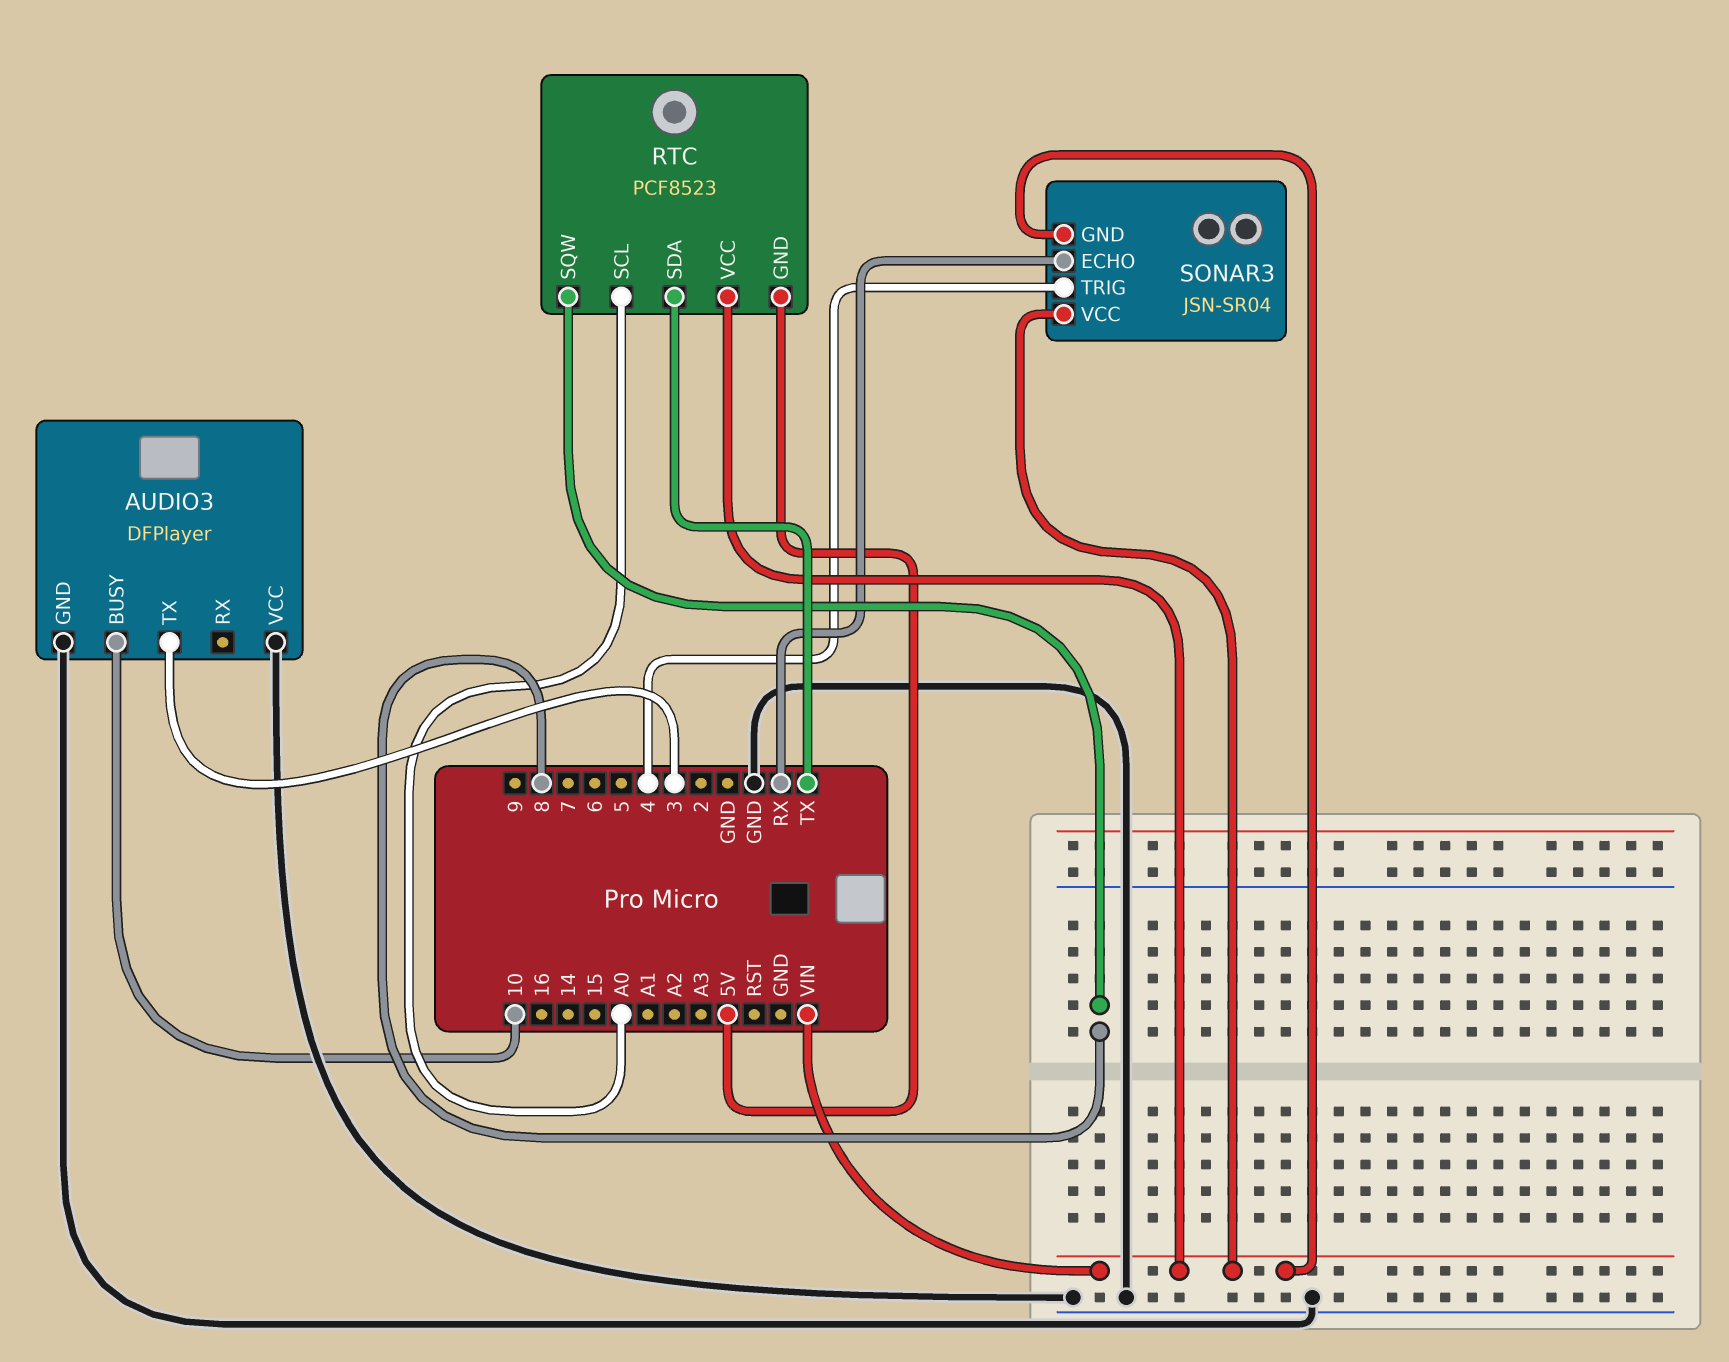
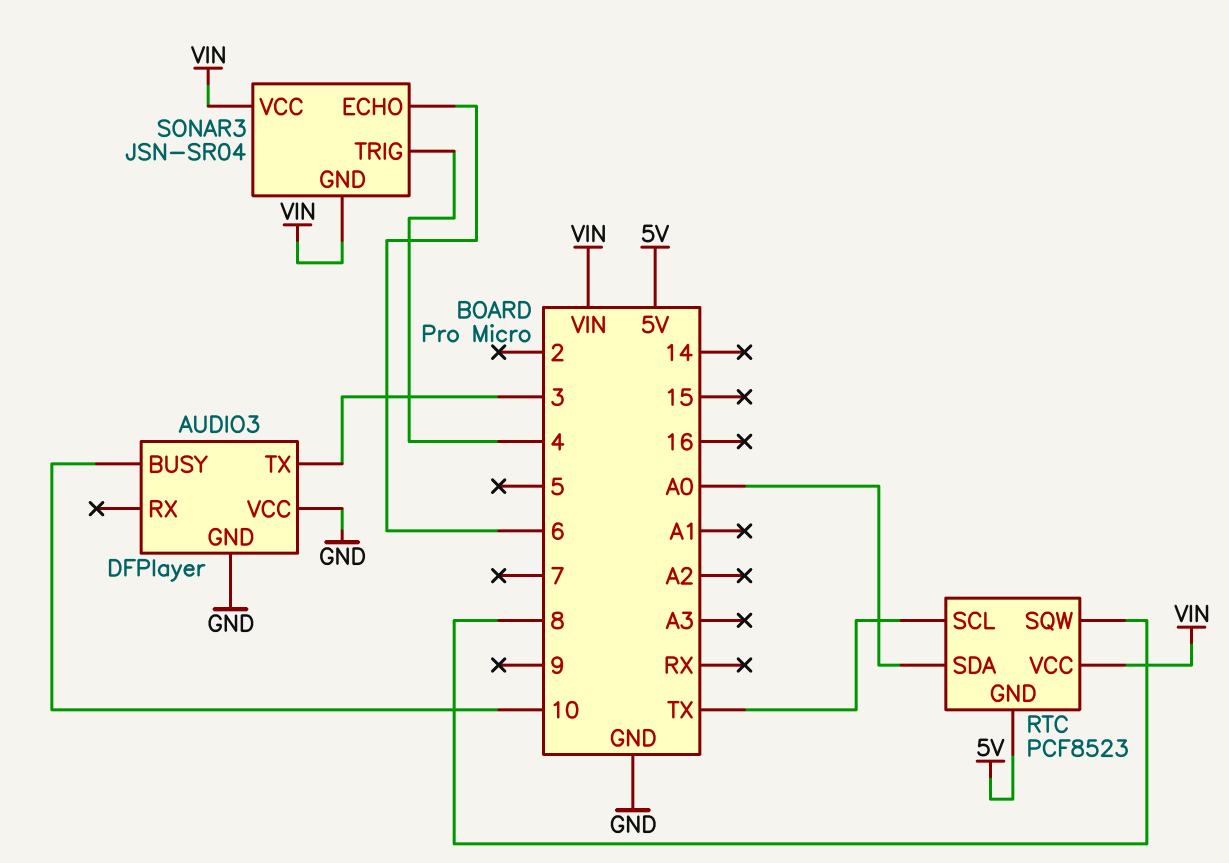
RTC pin SCL: A0 -> TX
RTC pin SDA: TX -> A0
SONAR3 pin ECHO: RX -> 6

